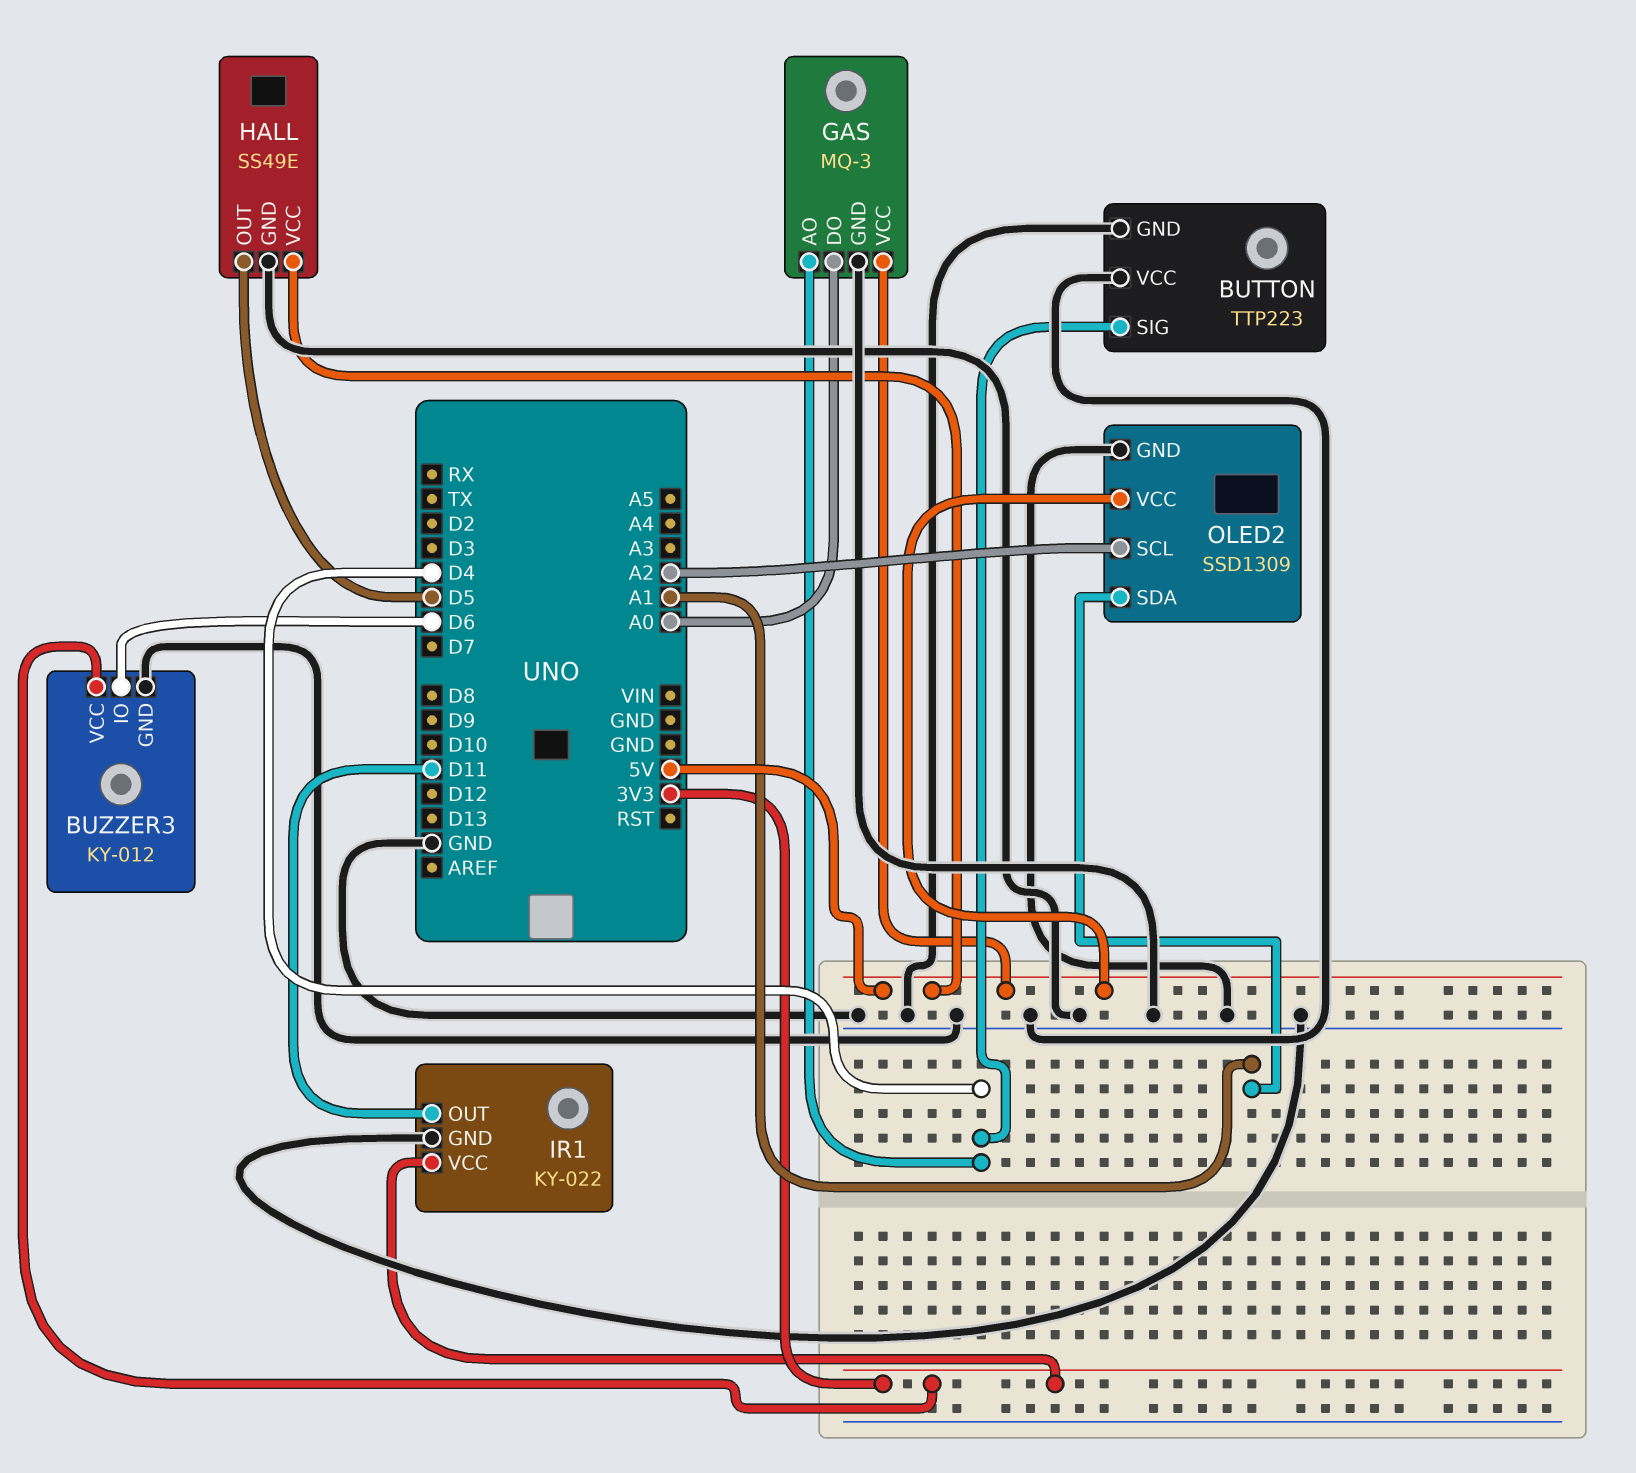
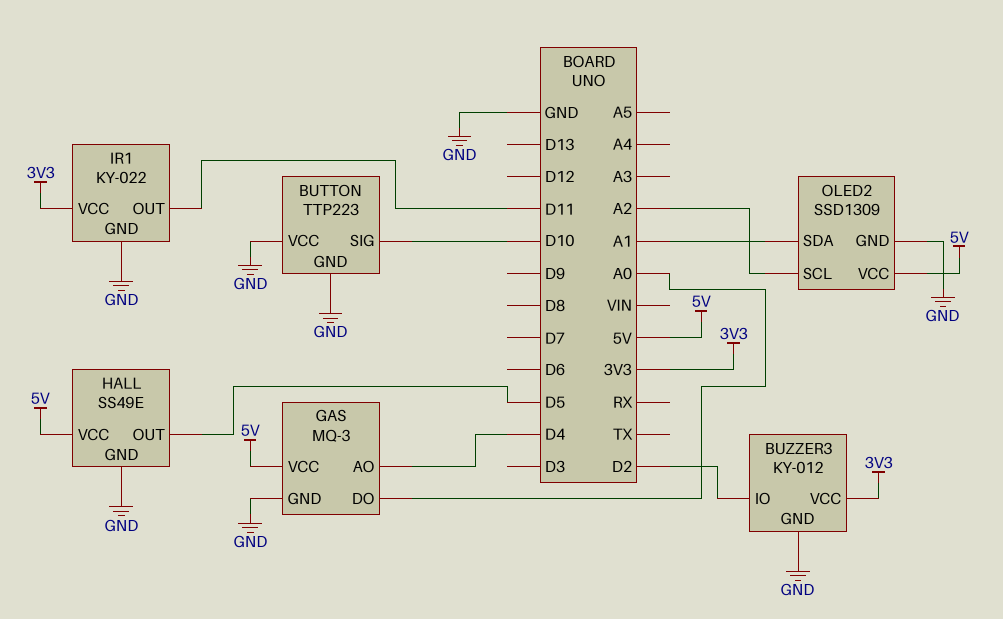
BUTTON pin SIG: D4 -> D10
BUZZER3 pin IO: D6 -> D2

